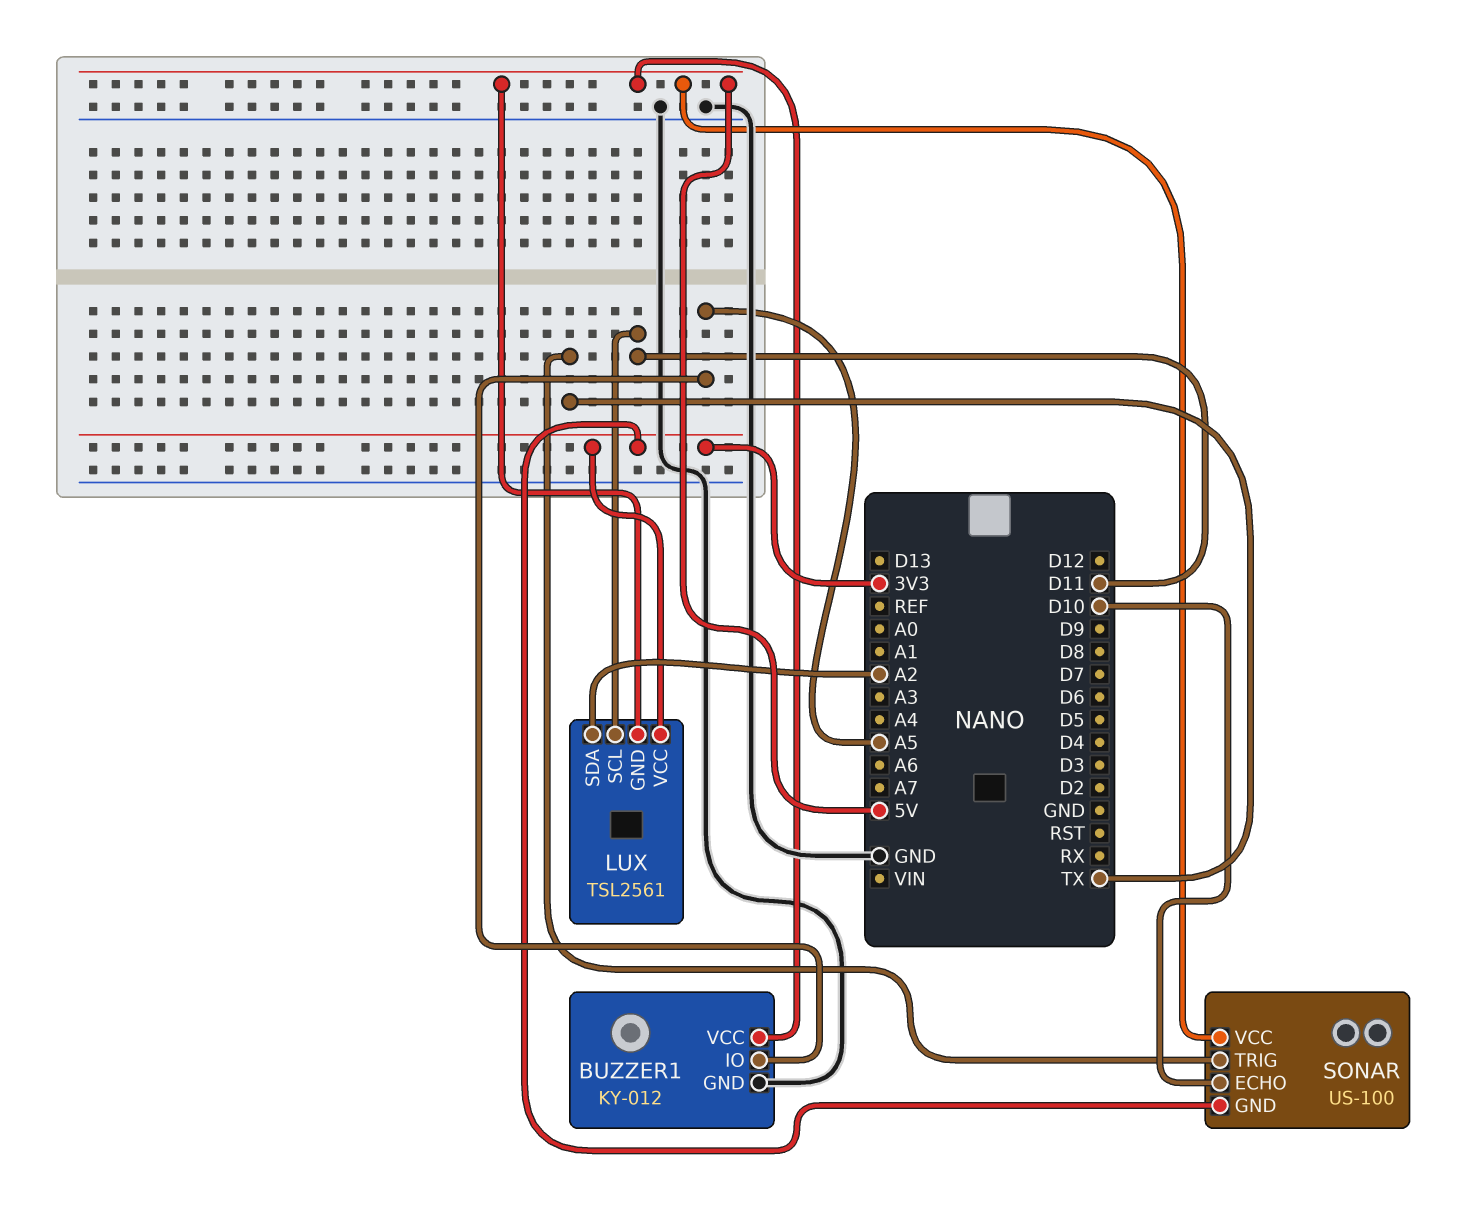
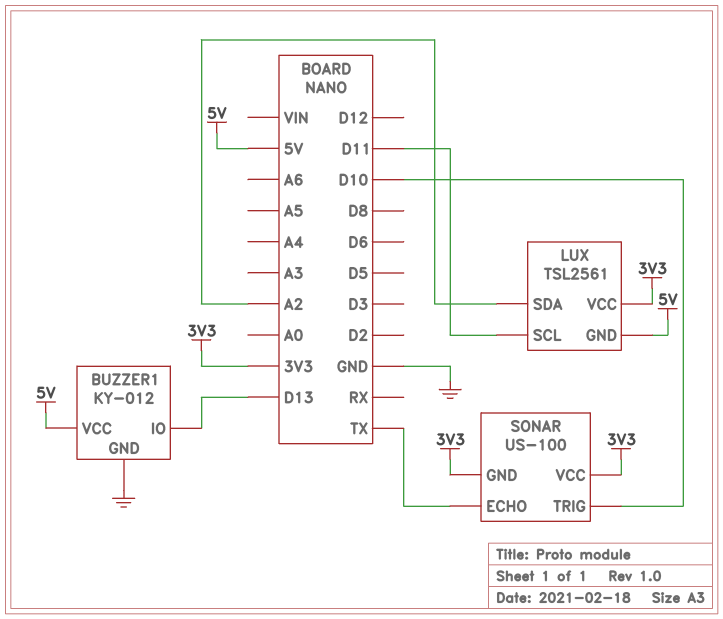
BUZZER1 pin IO: A5 -> D13
SONAR pin ECHO: D10 -> TX
SONAR pin TRIG: TX -> D10
SONAR pin VCC: 5V -> 3V3

